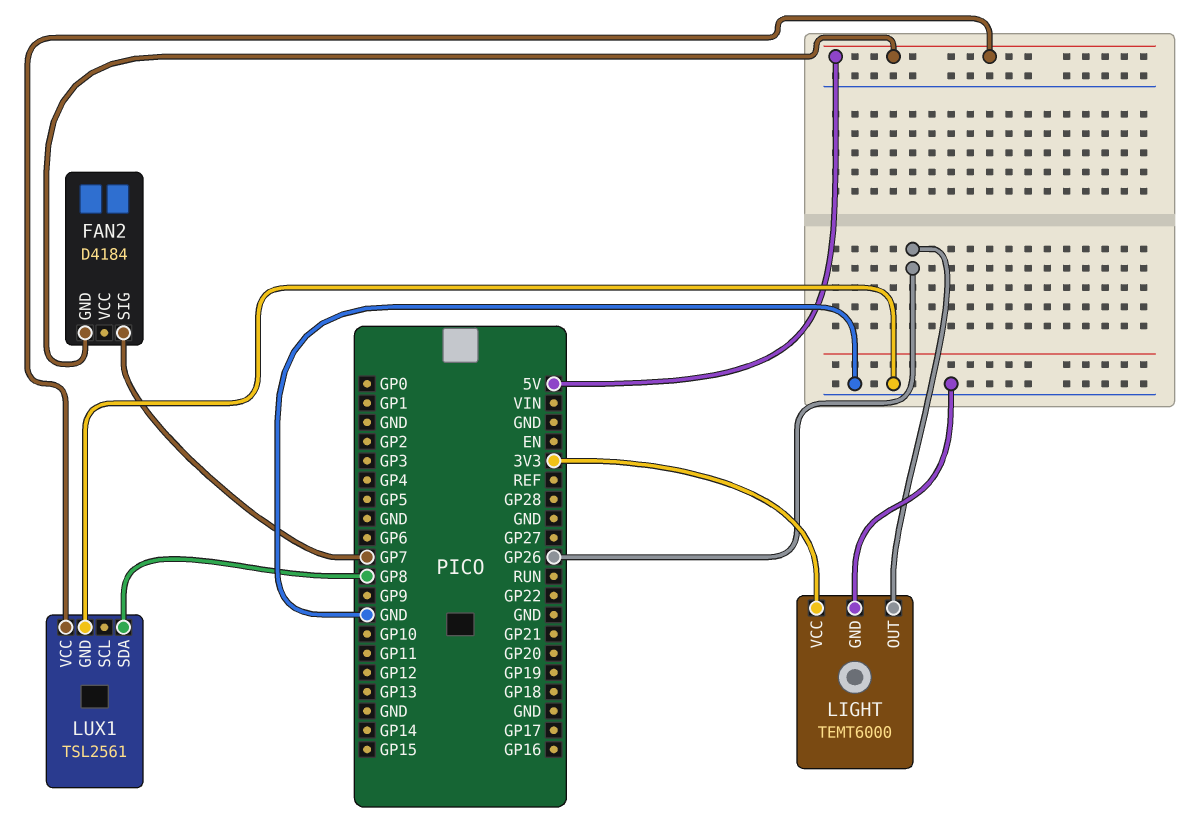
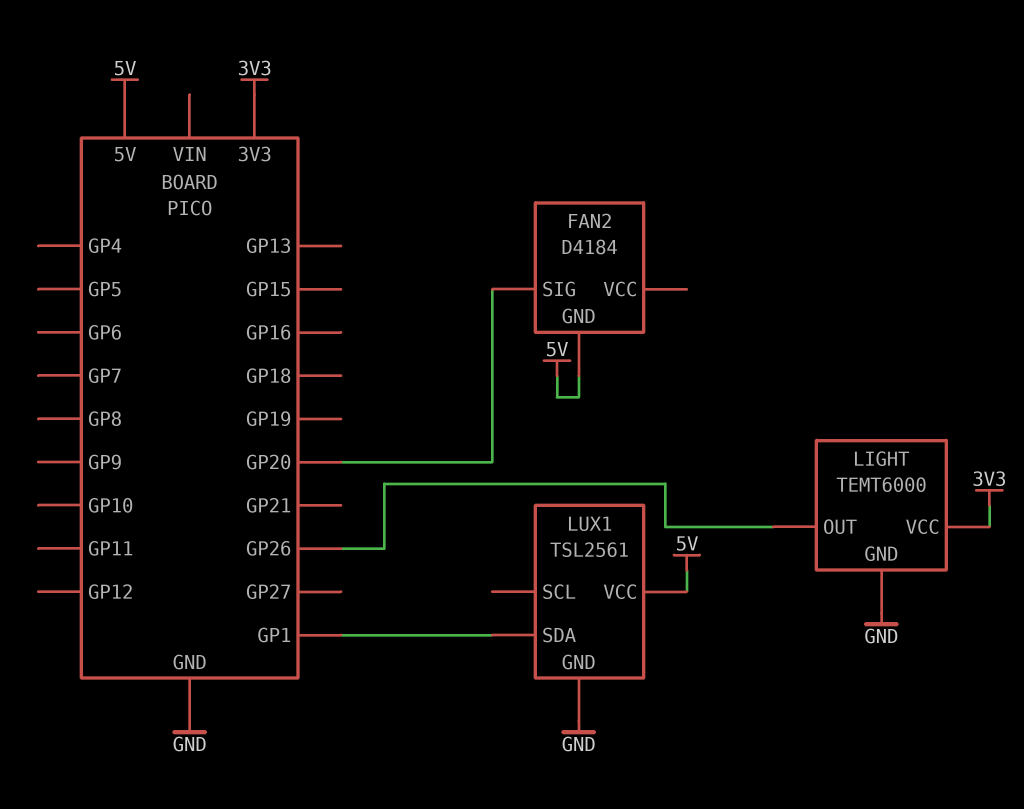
FAN2 pin SIG: GP7 -> GP20
LUX1 pin SDA: GP8 -> GP1

